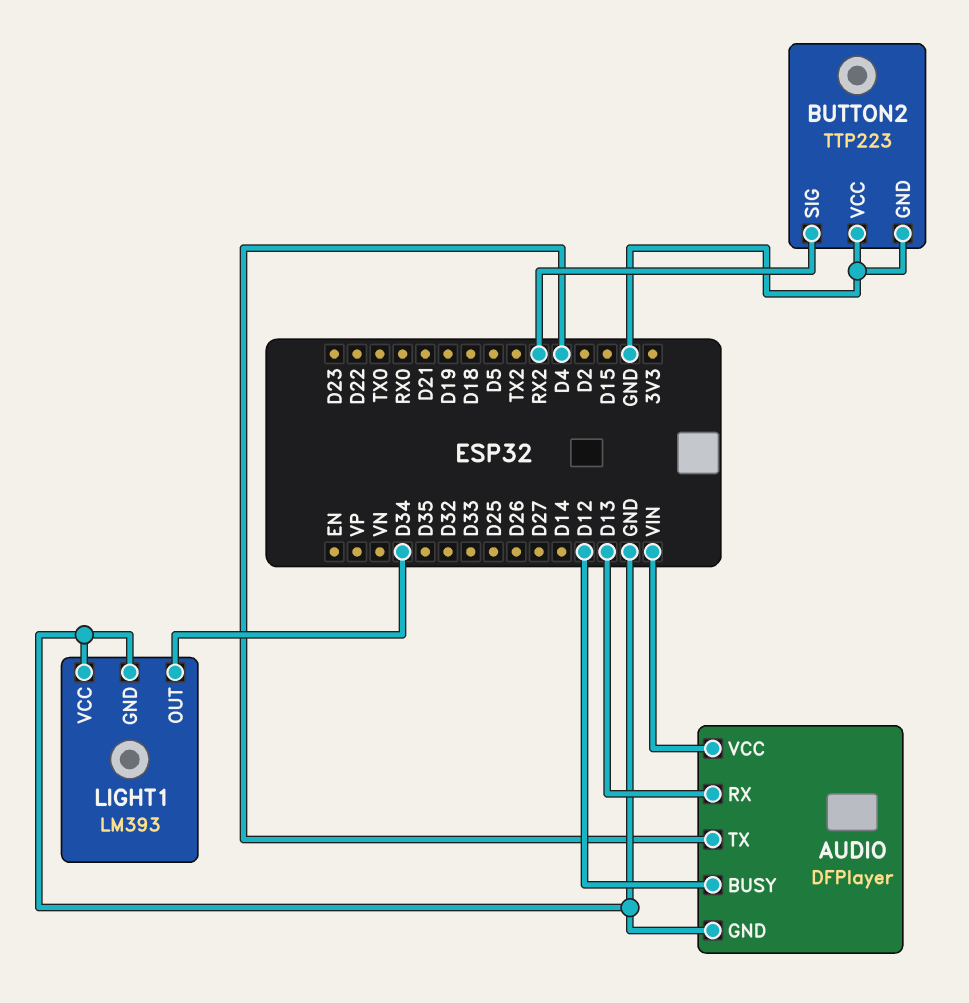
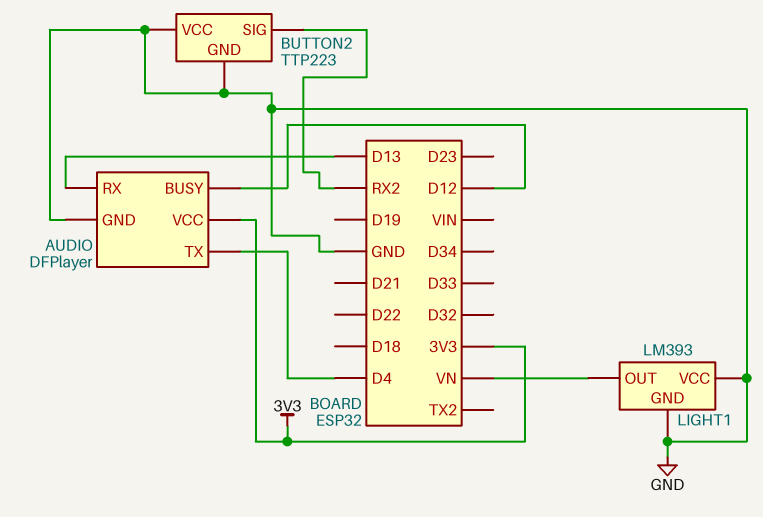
AUDIO pin VCC: VIN -> 3V3
LIGHT1 pin OUT: D34 -> VN

